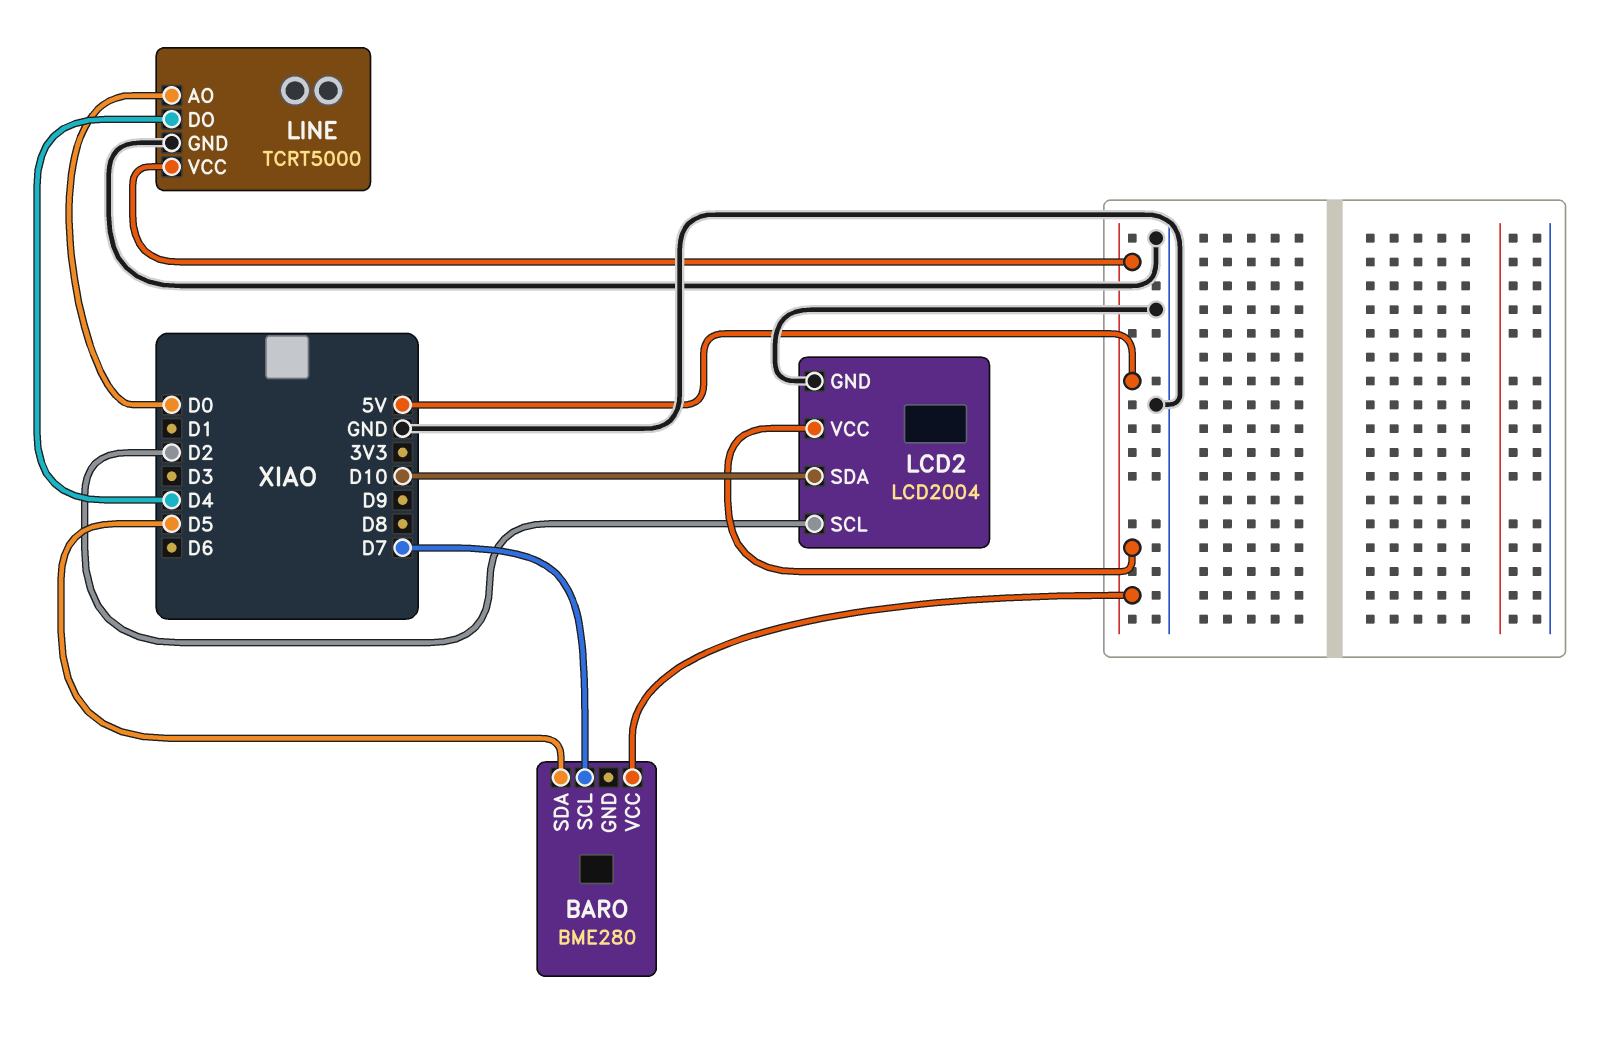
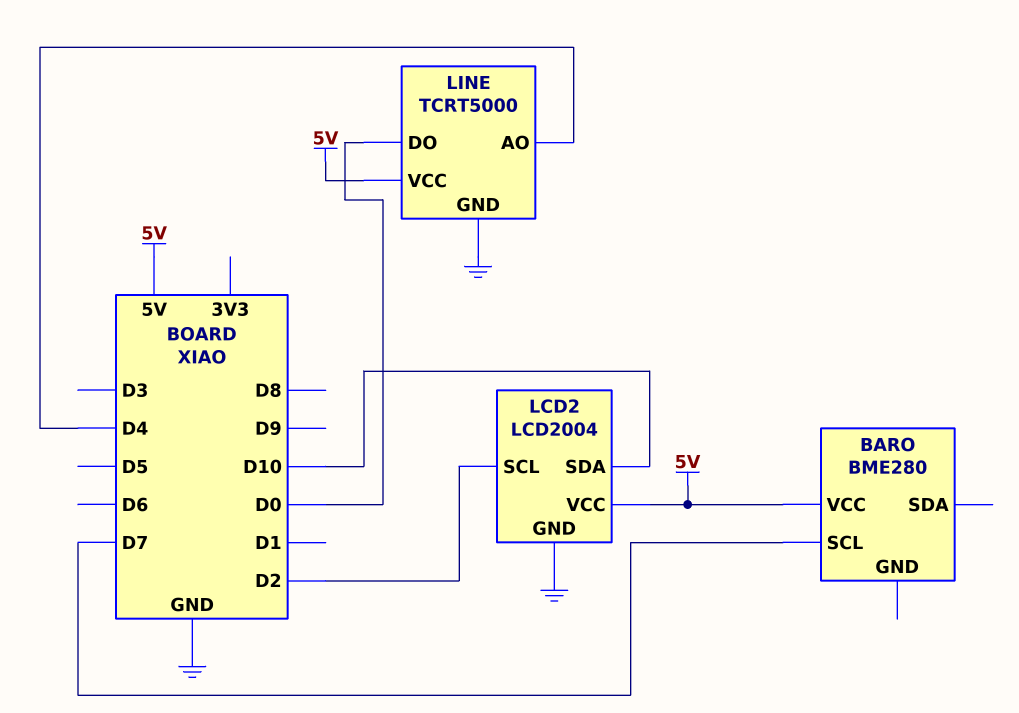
BARO pin SDA: D5 -> none
LINE pin AO: D0 -> D4
LINE pin DO: D4 -> D0

